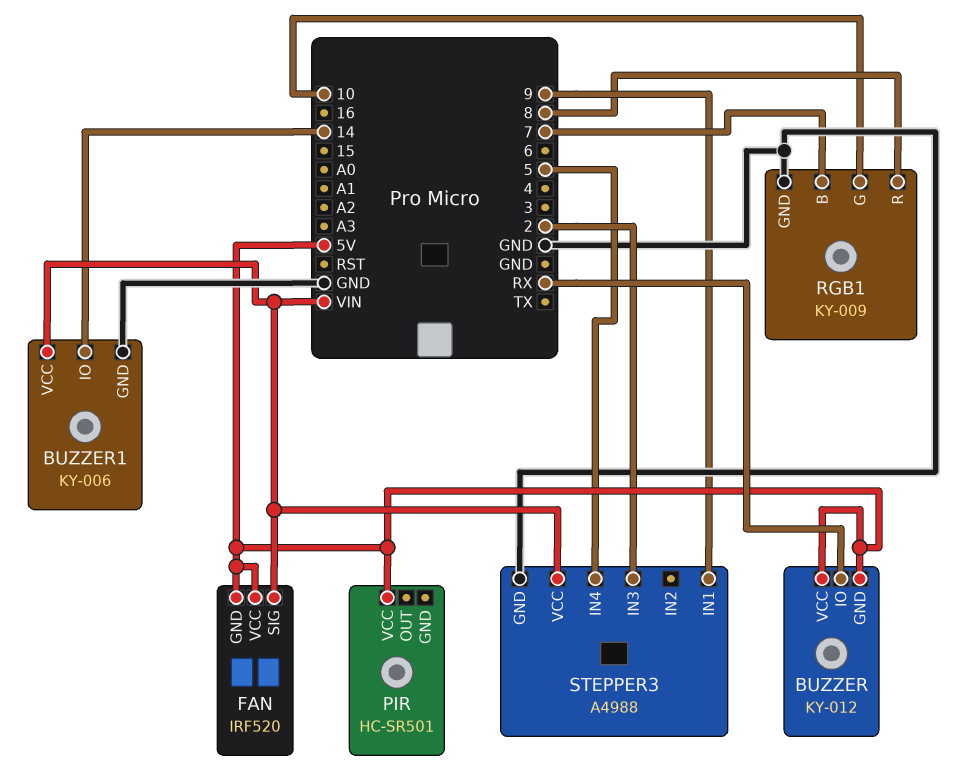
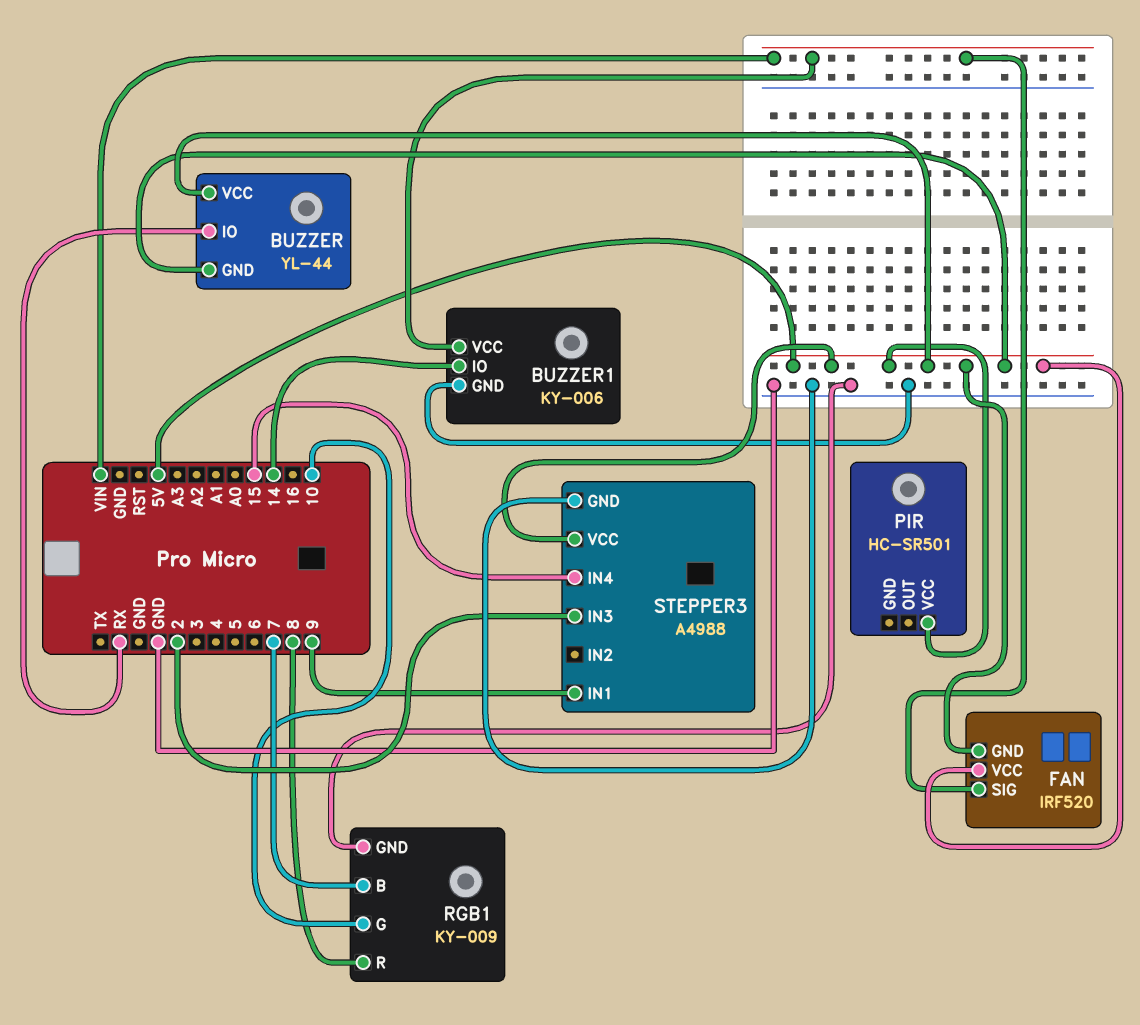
BUZZER: KY-012 -> YL-44
STEPPER3 pin IN4: 5 -> 15
STEPPER3 pin VCC: VIN -> 5V

